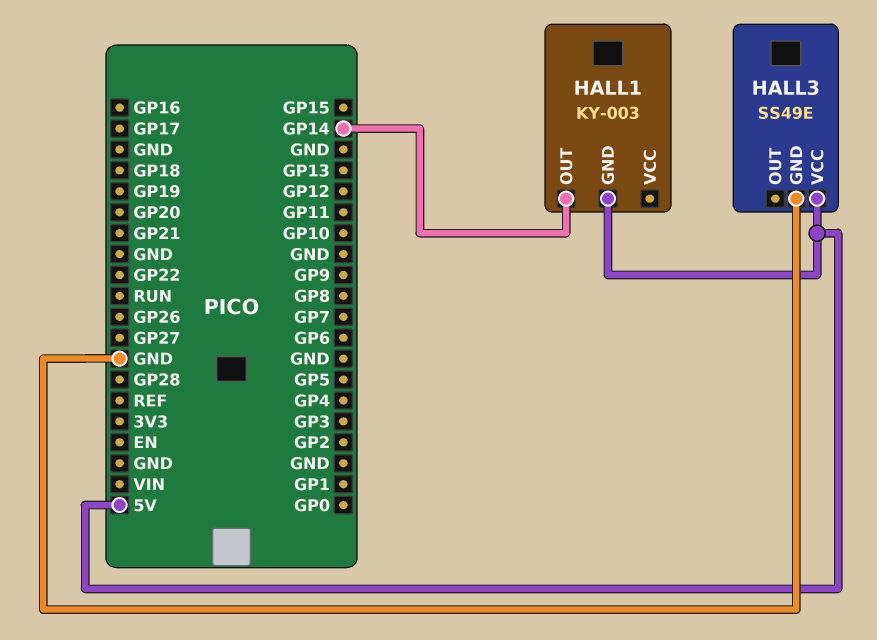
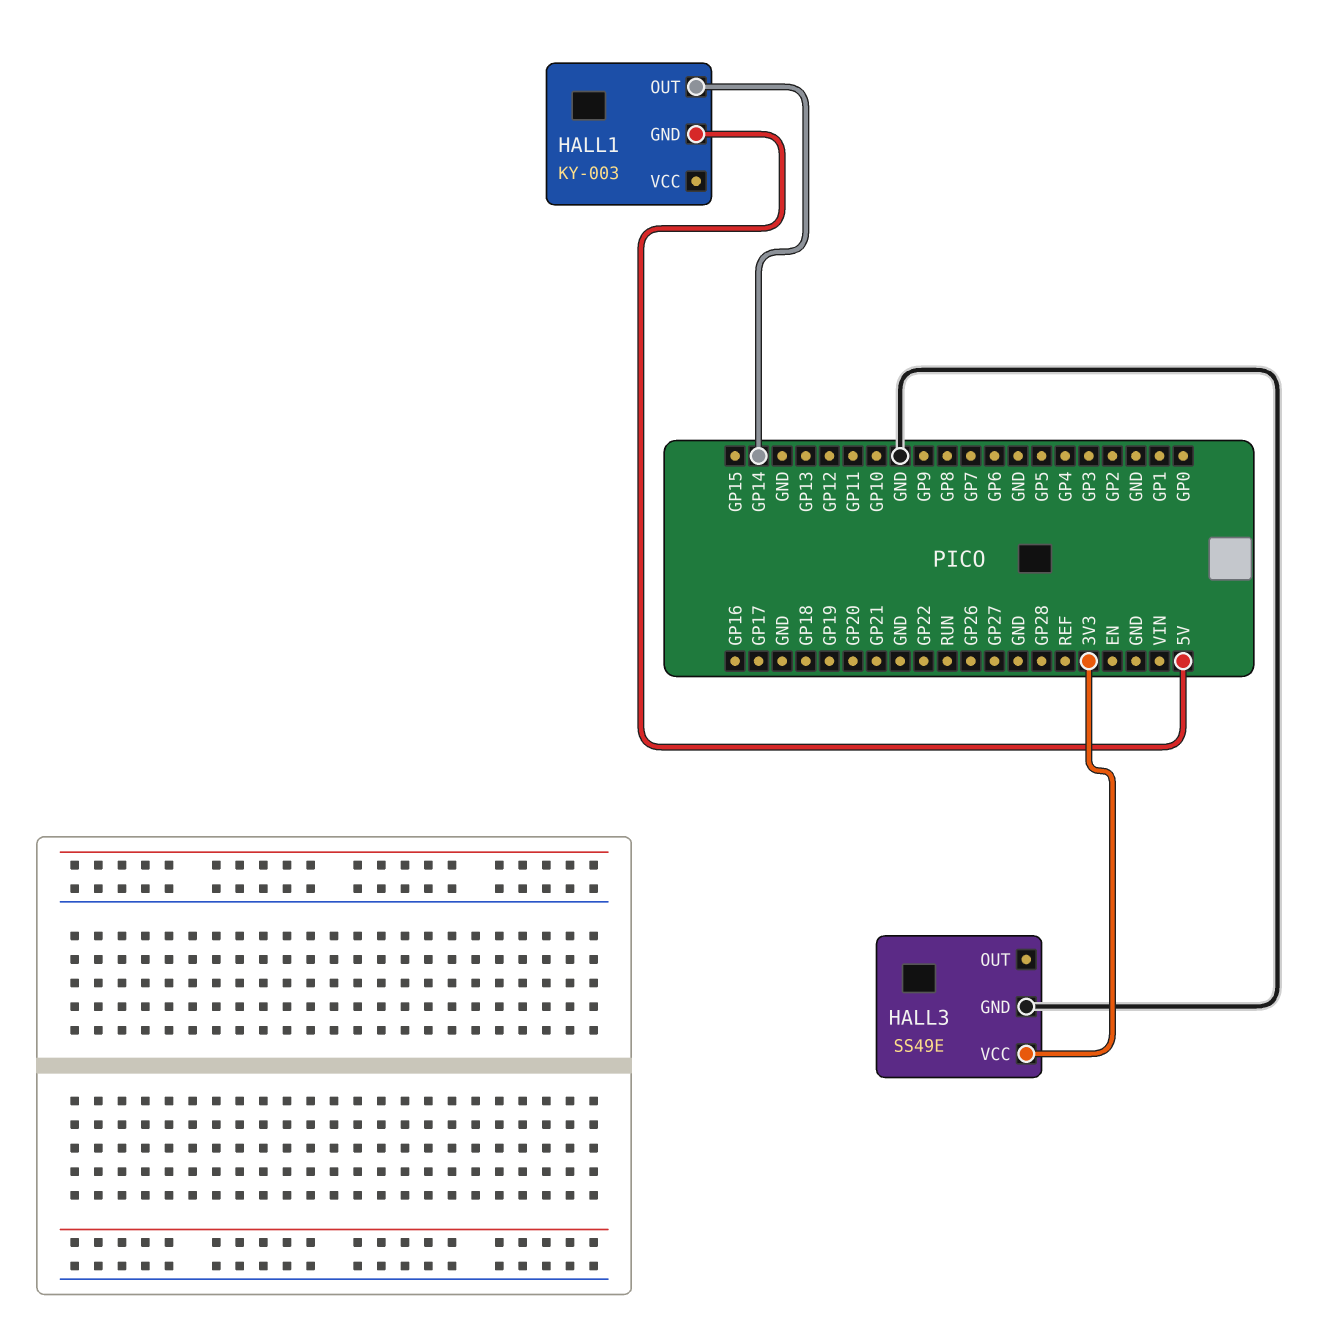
HALL3 pin VCC: 5V -> 3V3

